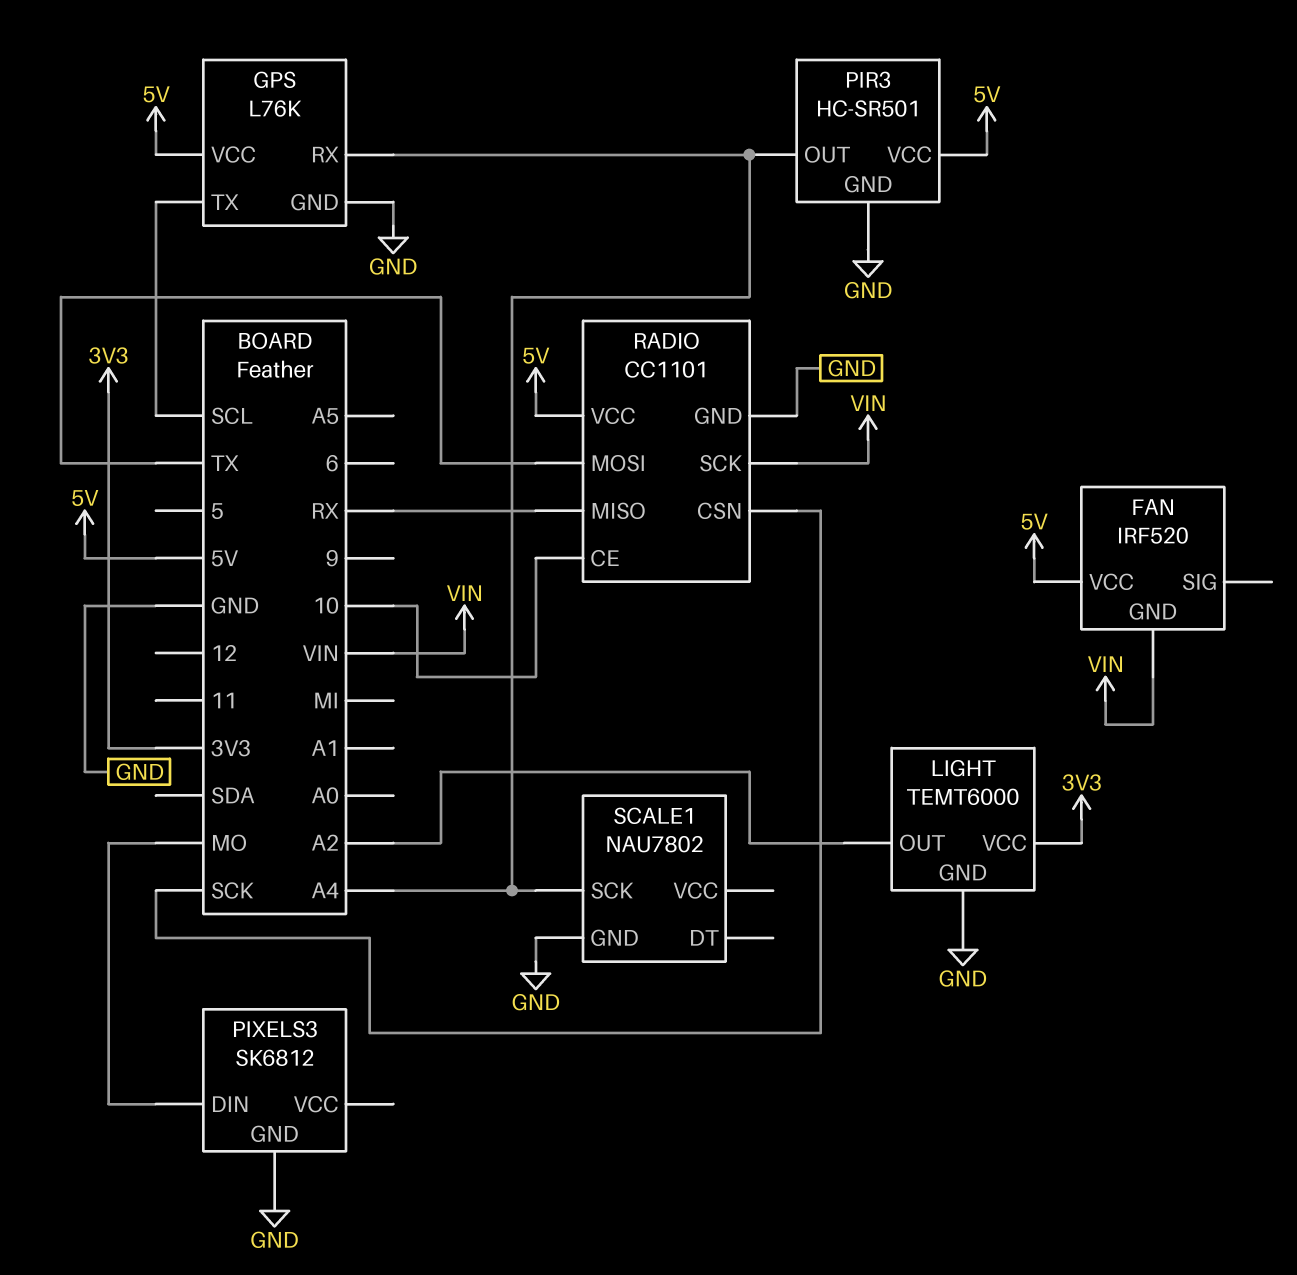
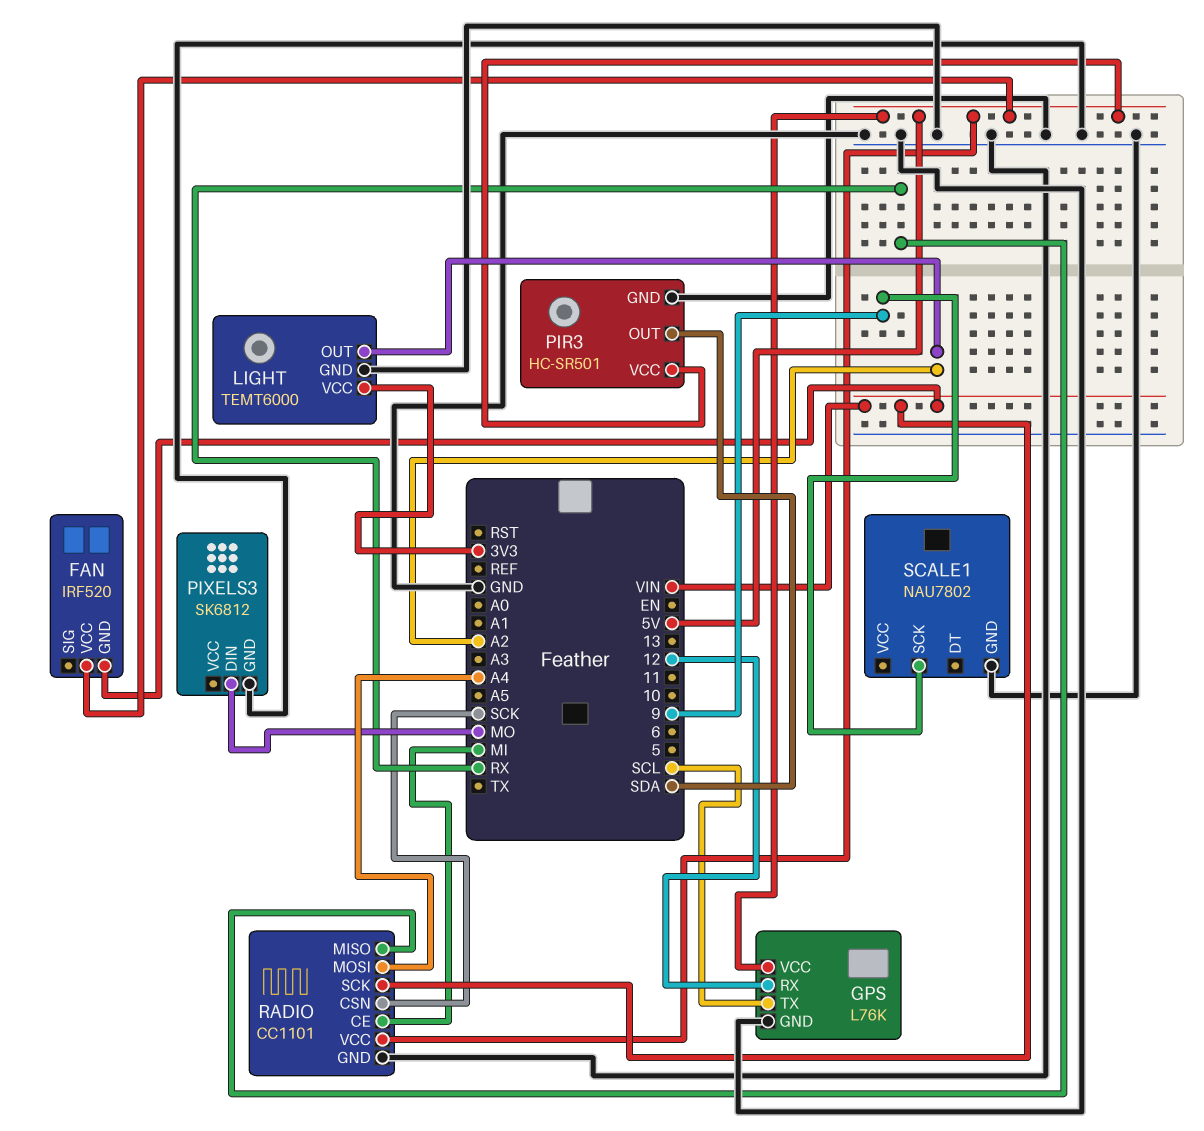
GPS pin RX: A4 -> 12
PIR3 pin OUT: A4 -> SDA
RADIO pin CE: 10 -> MI
RADIO pin MOSI: TX -> A4
SCALE1 pin SCK: A4 -> 9

